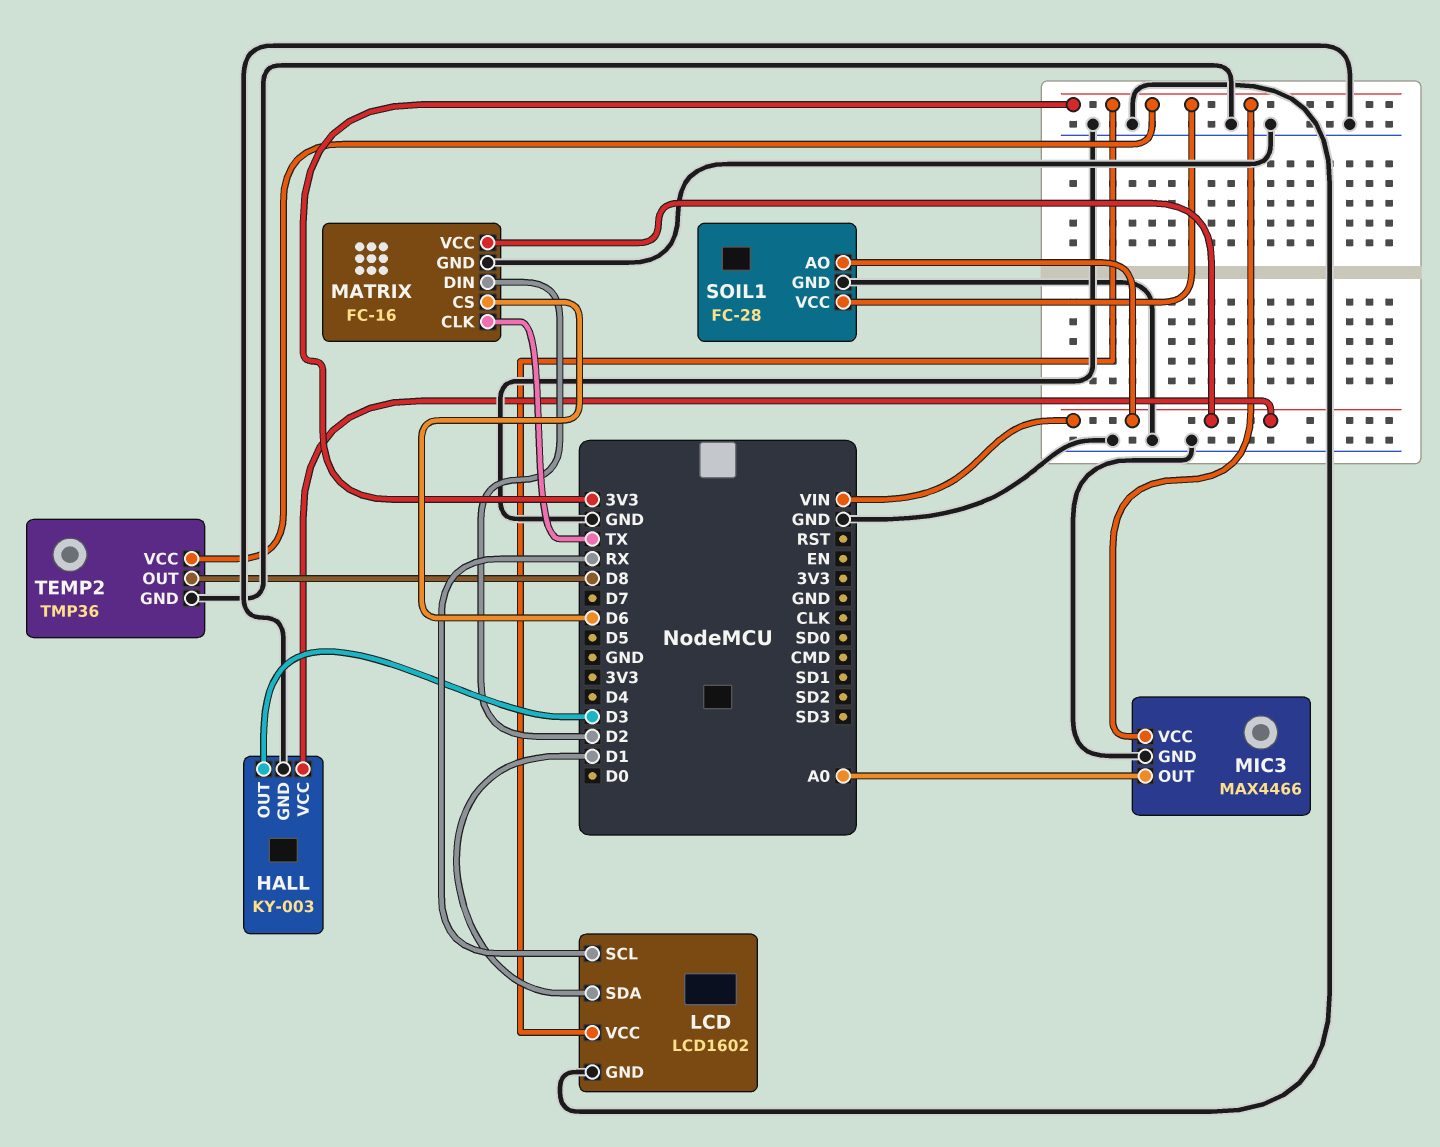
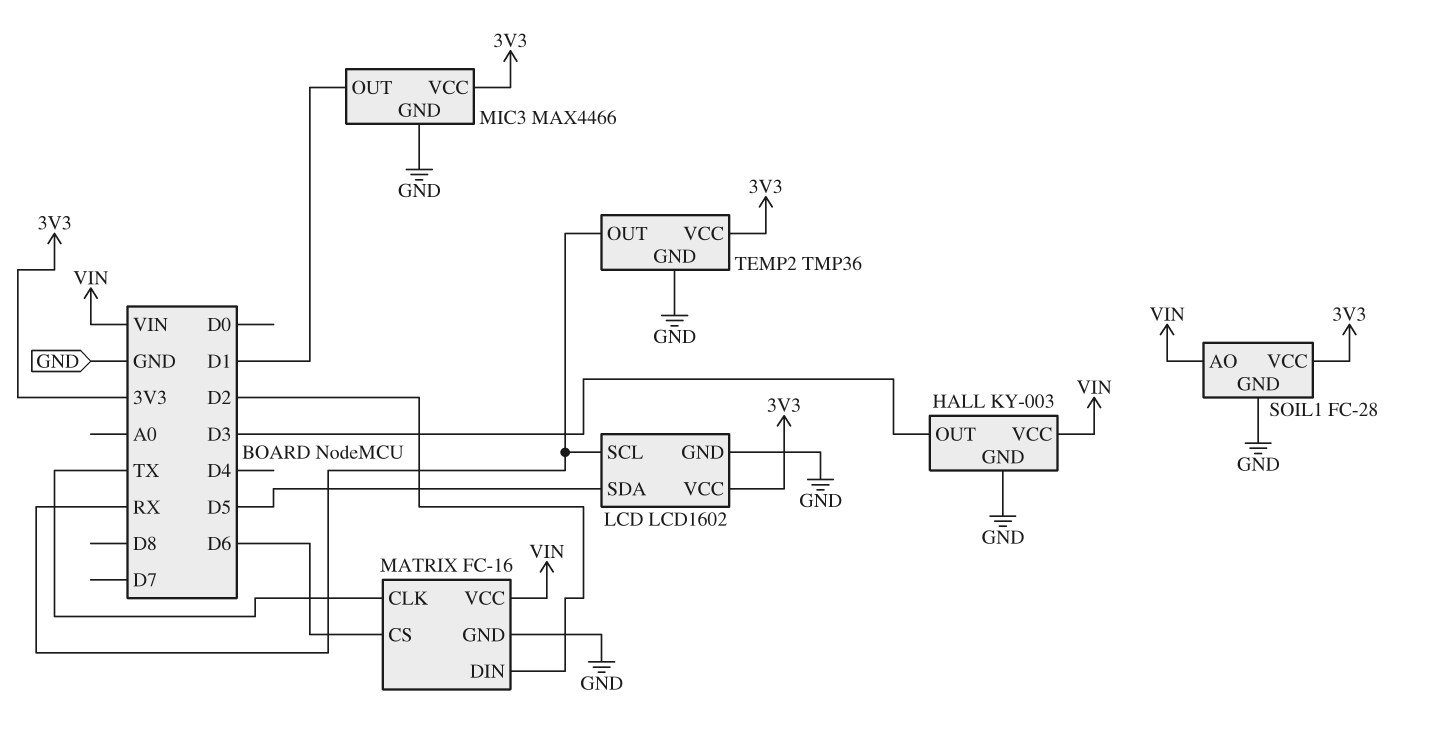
LCD pin SDA: D1 -> D5
MIC3 pin OUT: A0 -> D1
TEMP2 pin OUT: D8 -> RX

